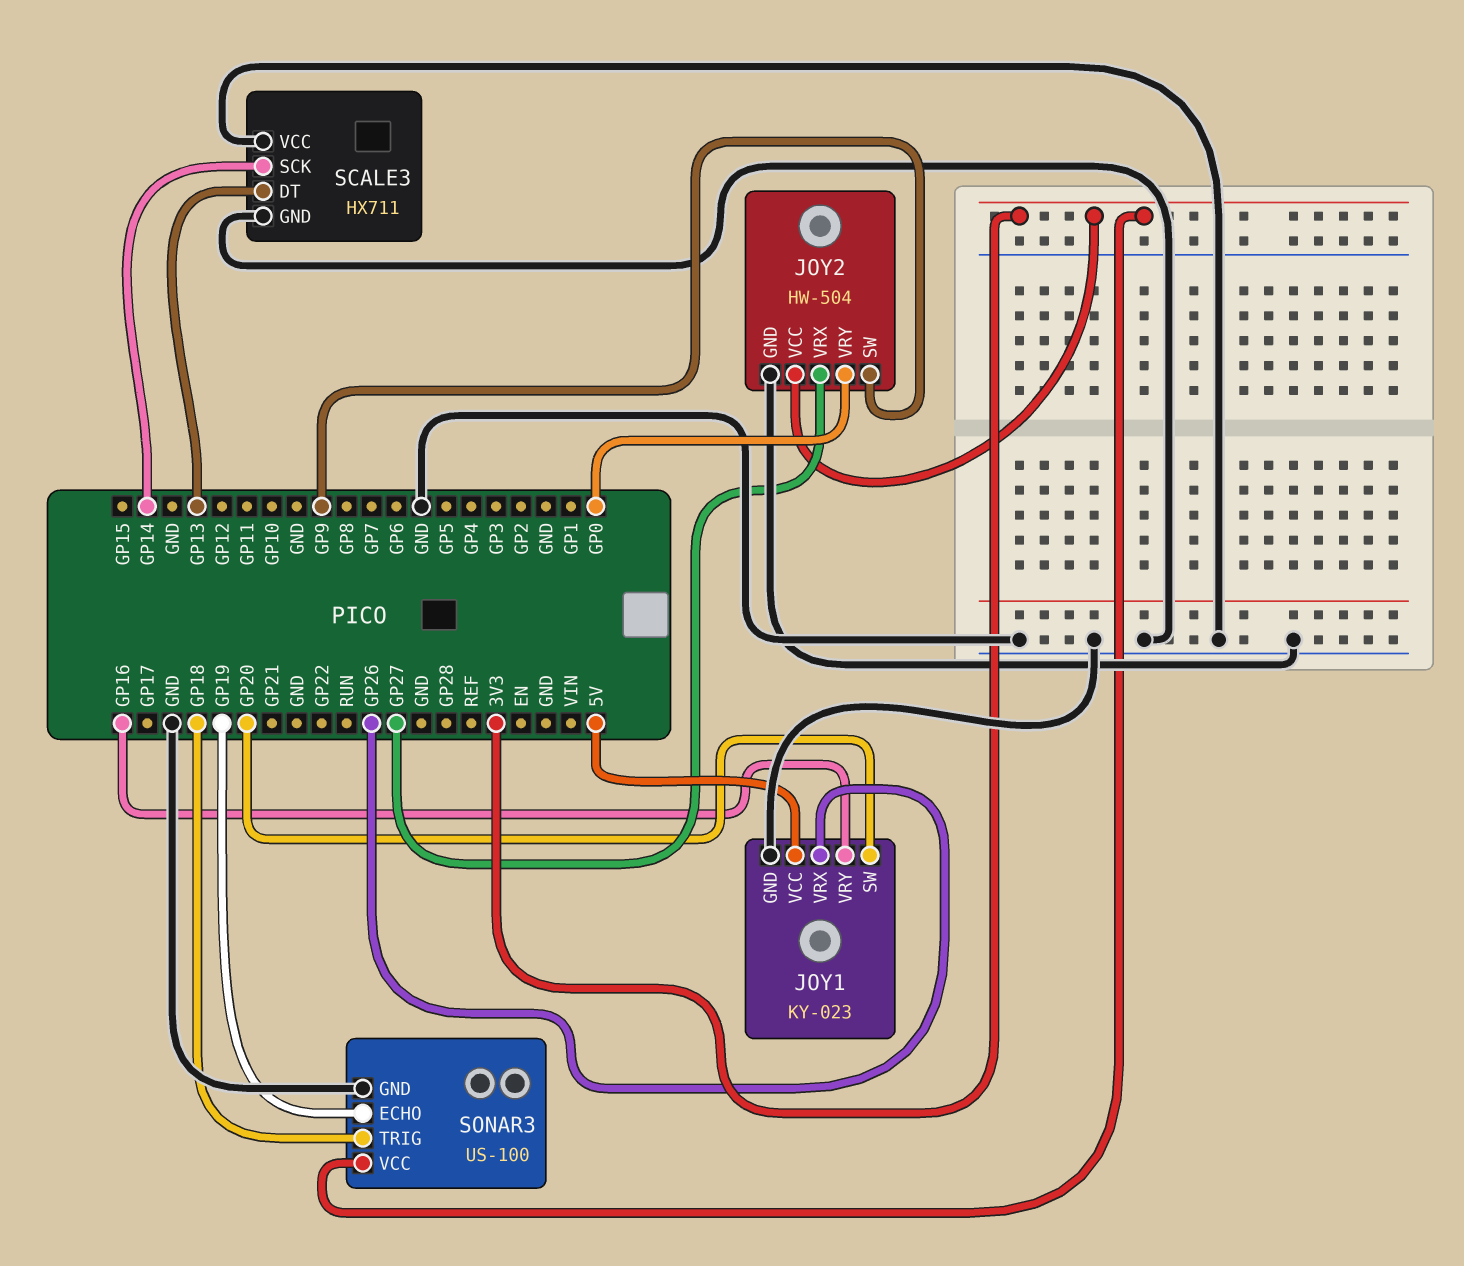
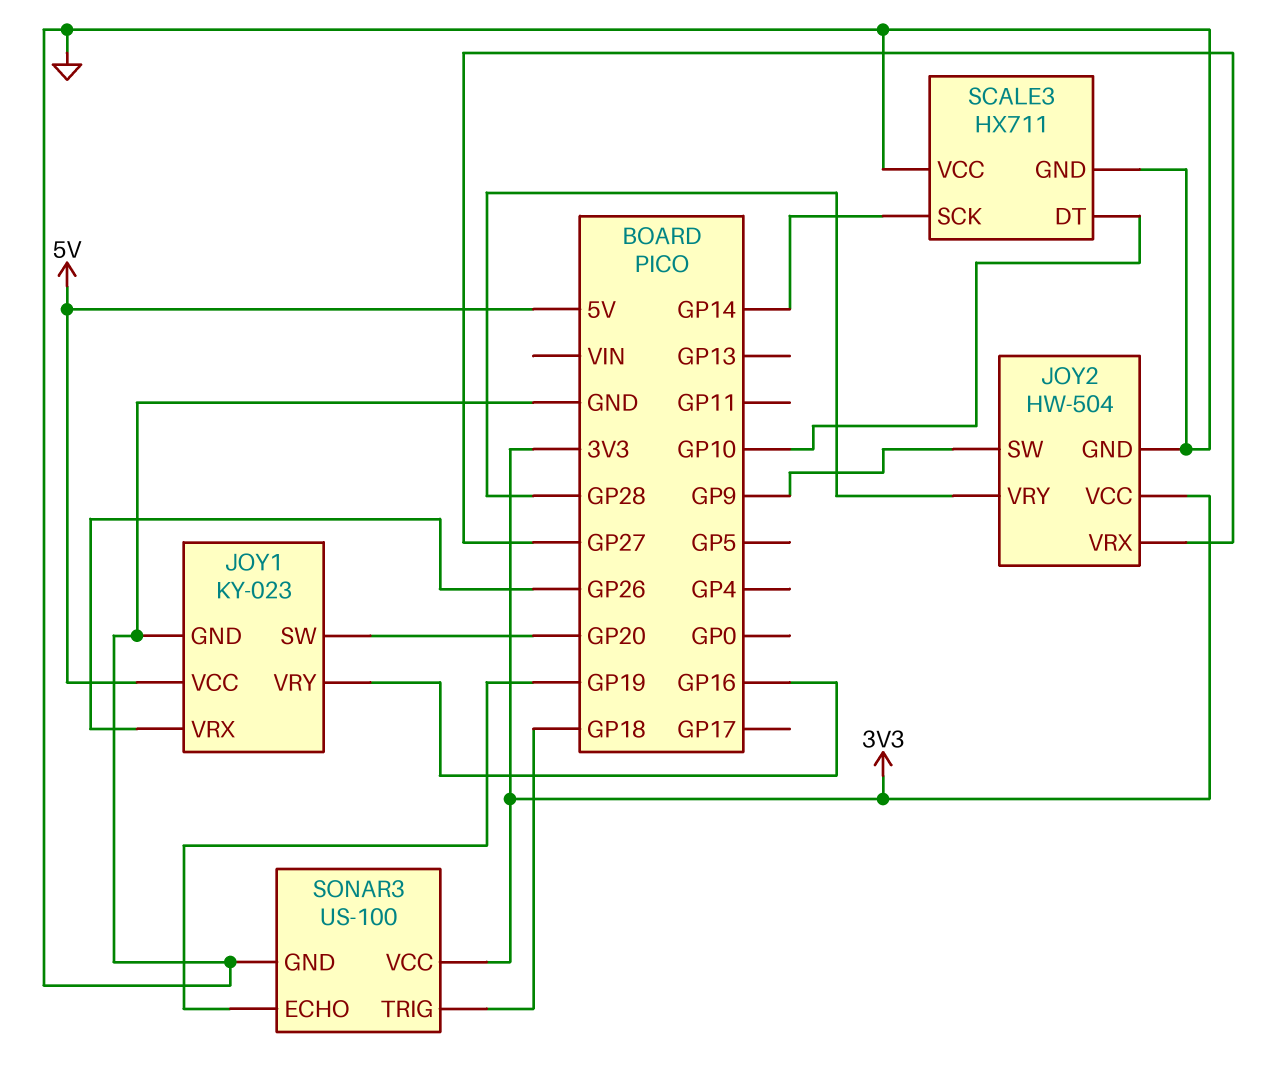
JOY2 pin VRY: GP0 -> GP28
SCALE3 pin DT: GP13 -> GP10

